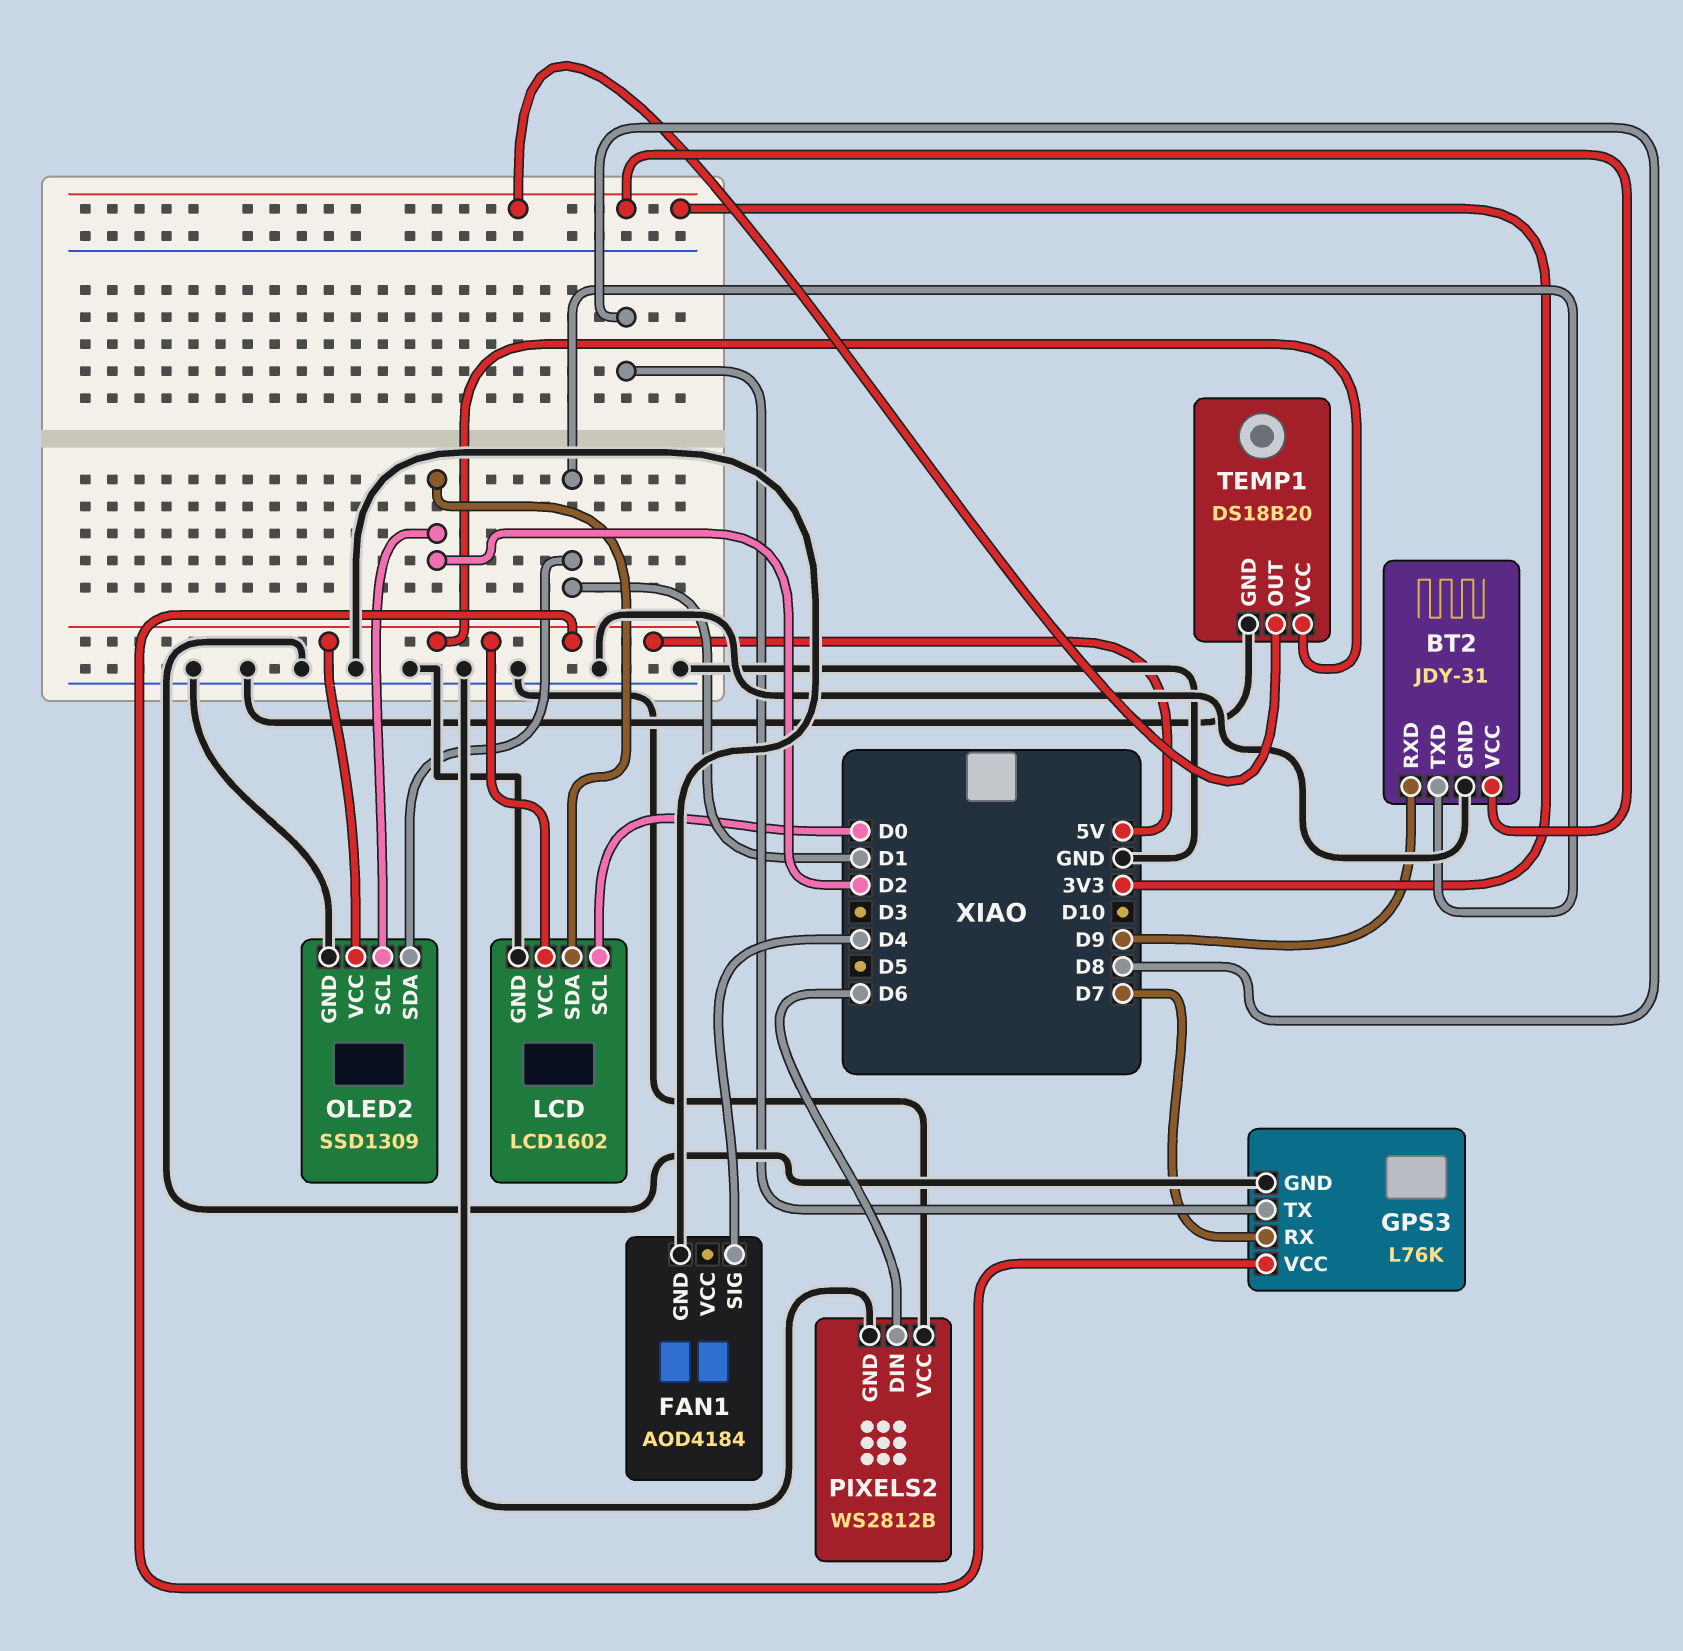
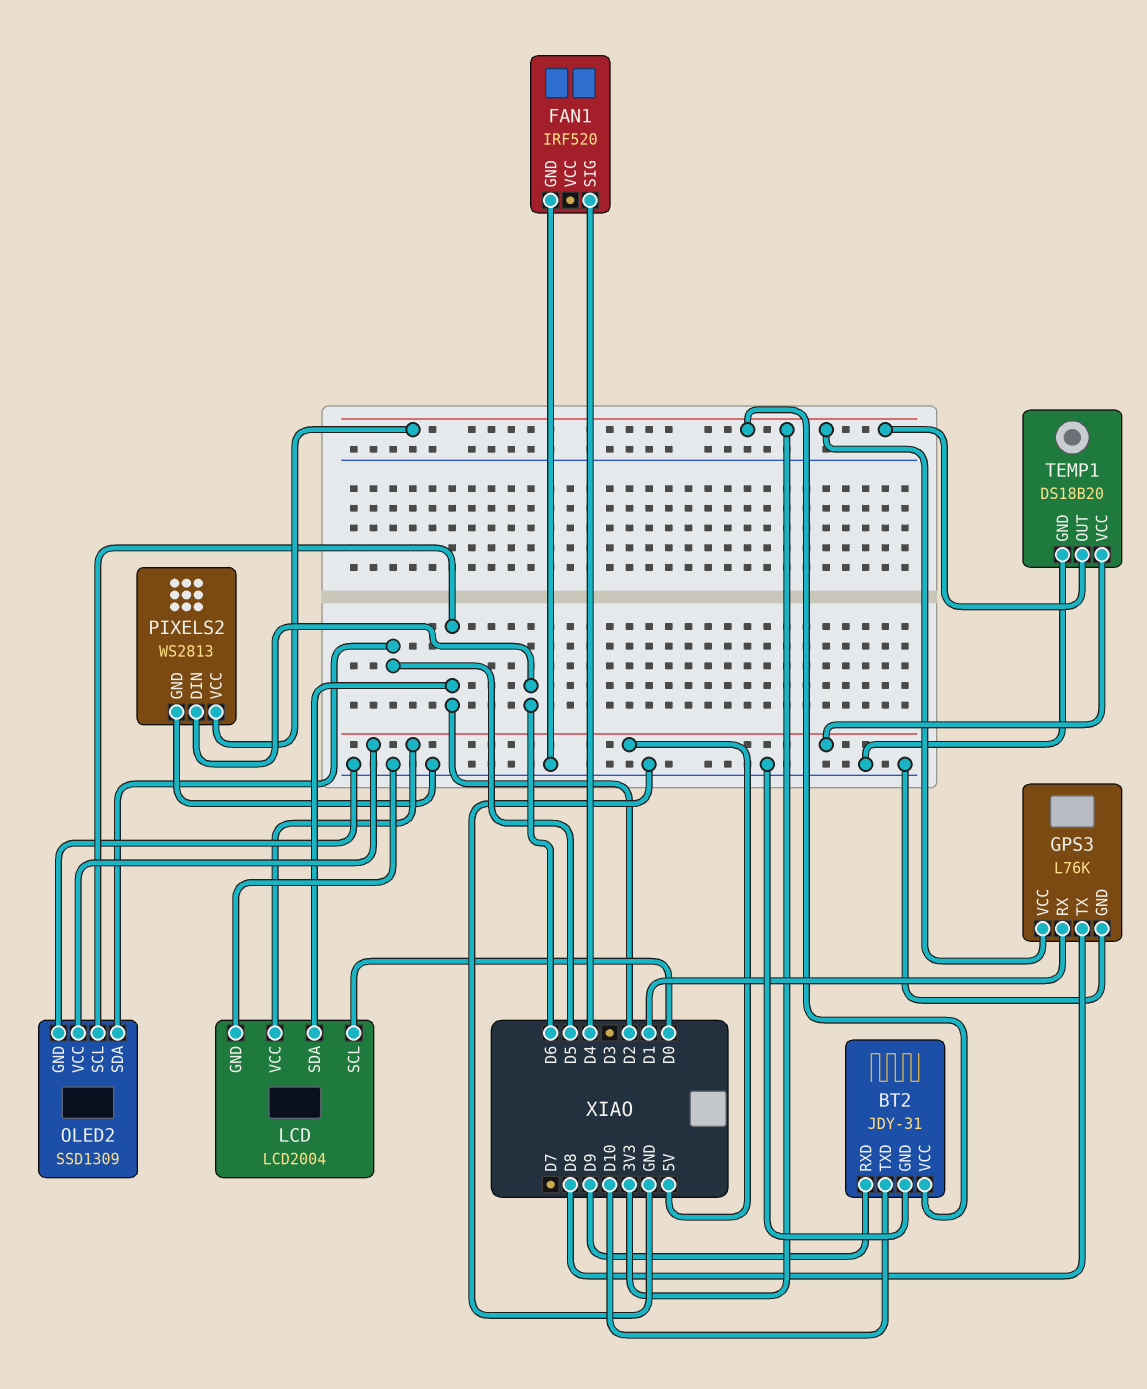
BT2 pin TXD: D1 -> D10
FAN1: AOD4184 -> IRF520
GPS3 pin RX: D7 -> D1
GPS3 pin VCC: 5V -> 3V3
LCD: LCD1602 -> LCD2004
OLED2 pin SDA: D1 -> D5
PIXELS2: WS2812B -> WS2813
PIXELS2 pin VCC: GND -> 3V3

